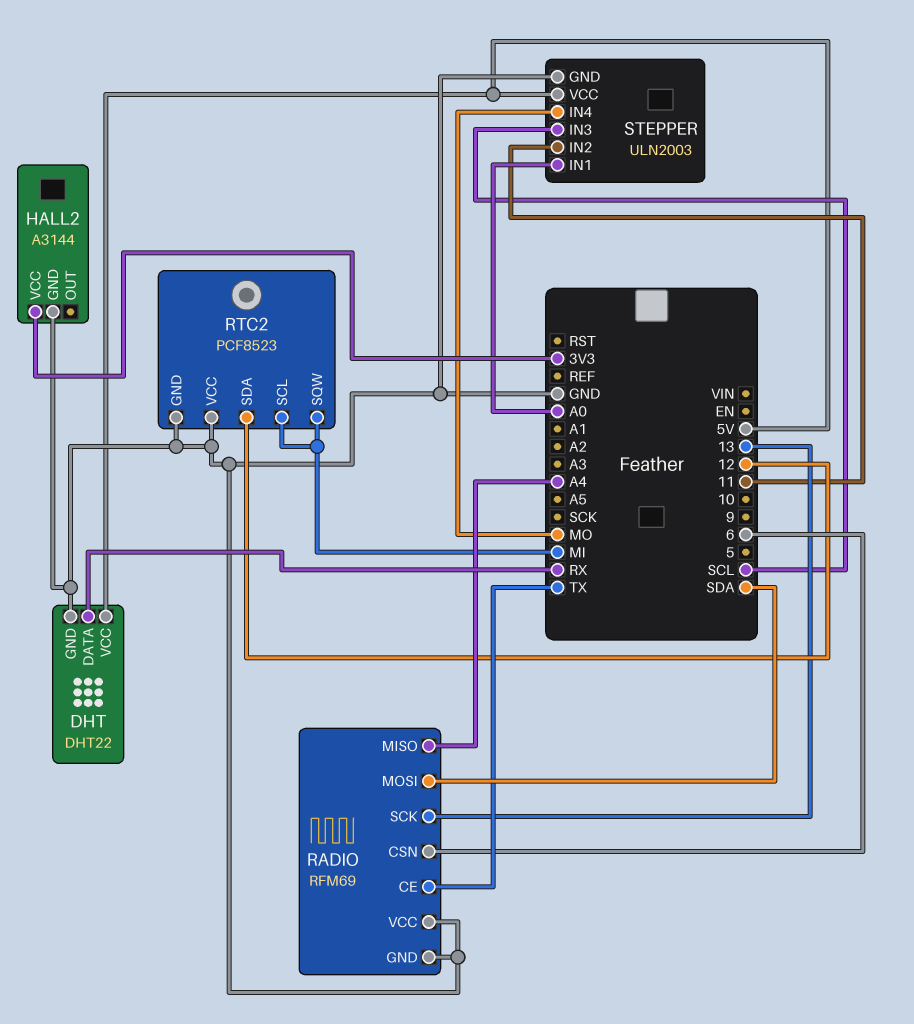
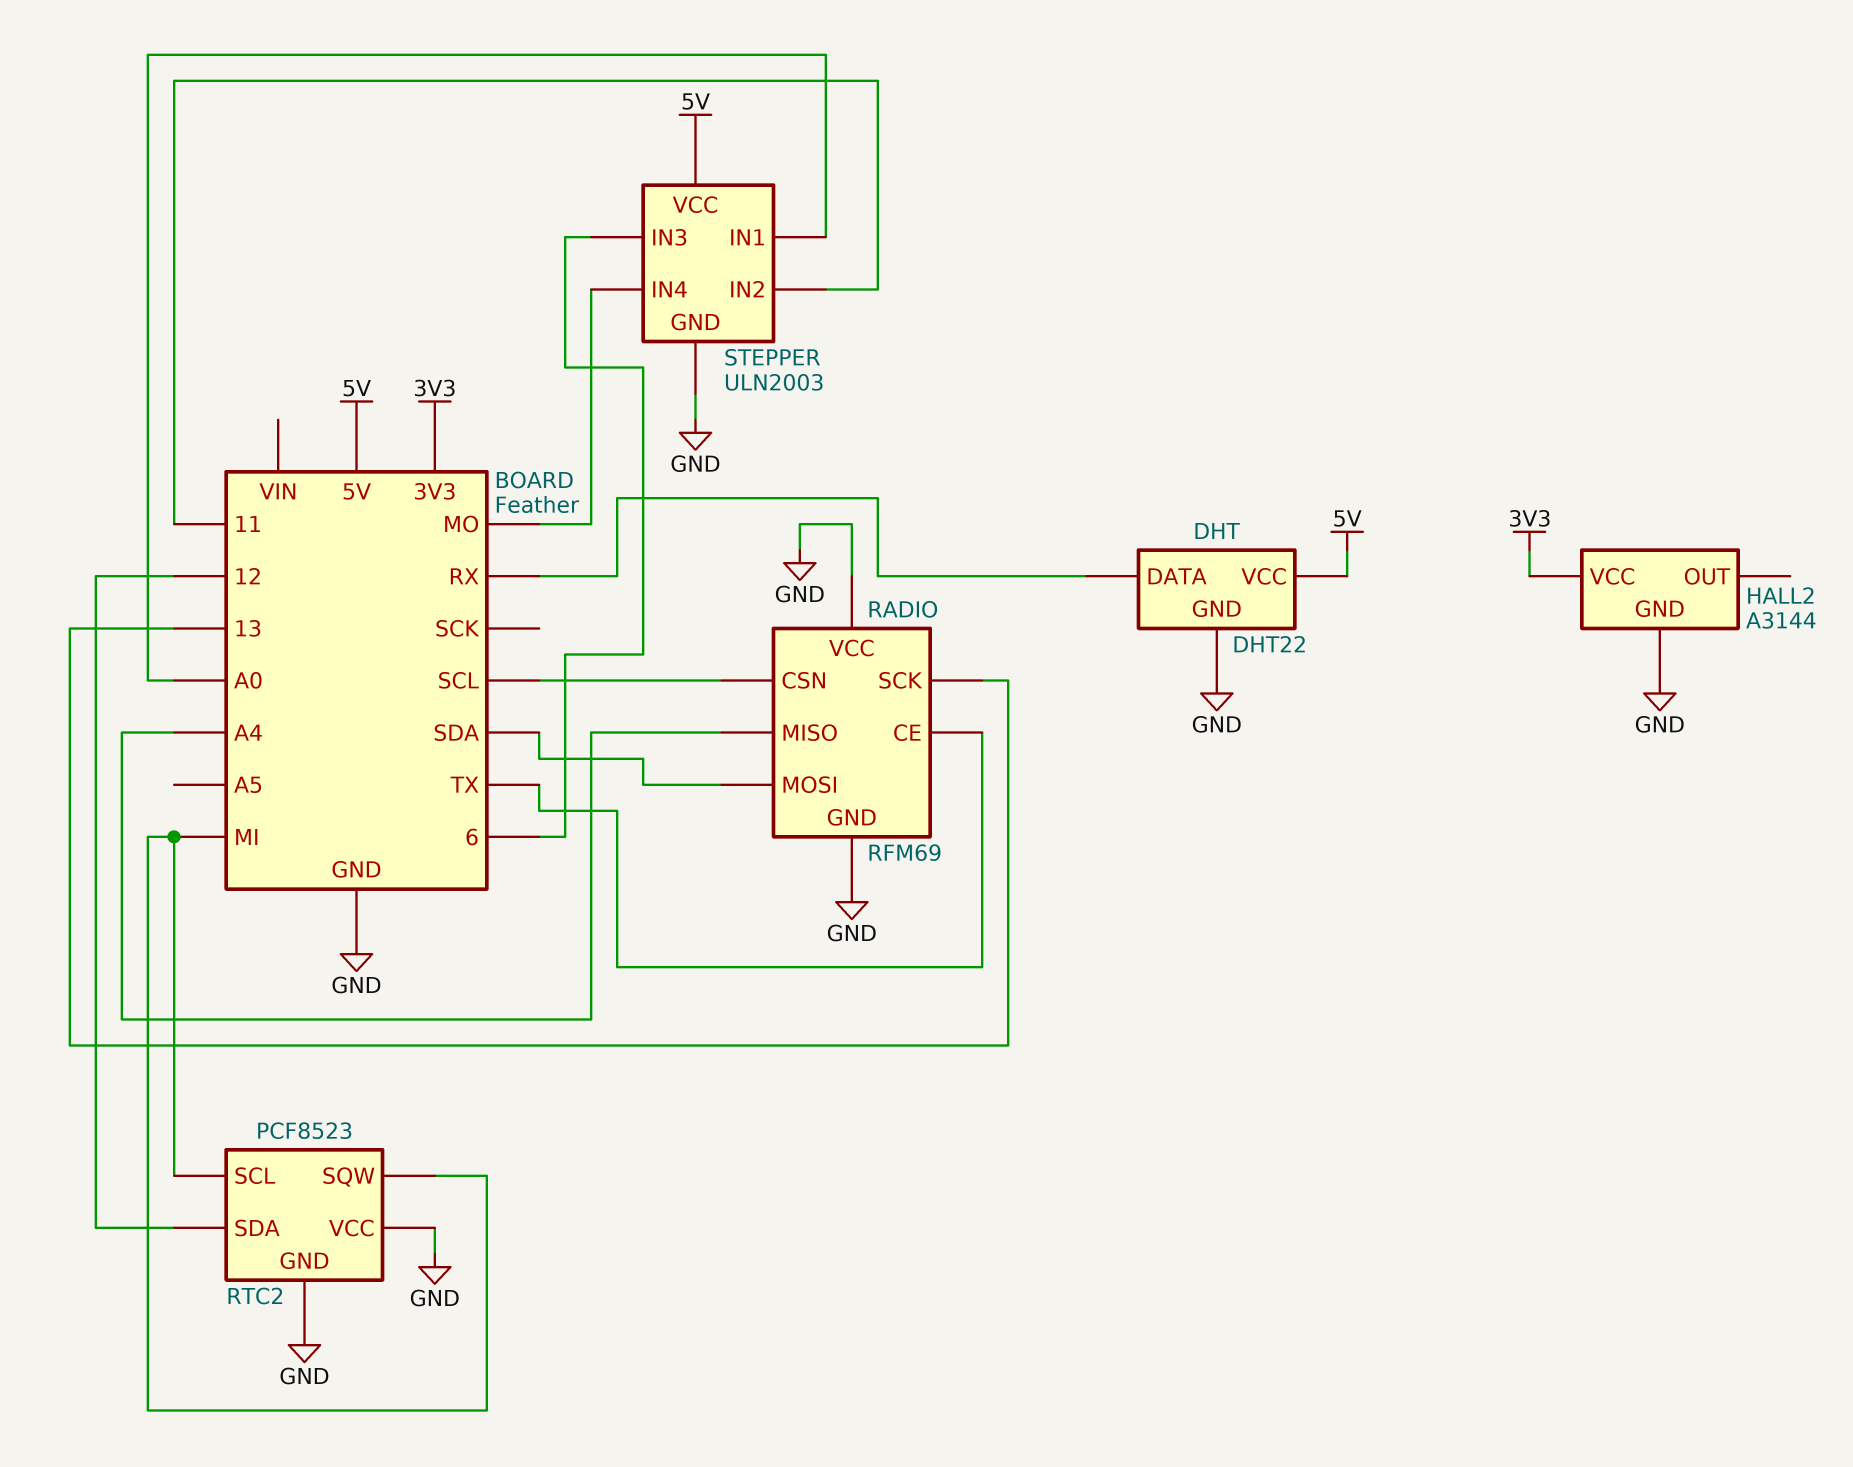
RADIO pin CSN: 6 -> SCL
STEPPER pin IN3: SCL -> 6

